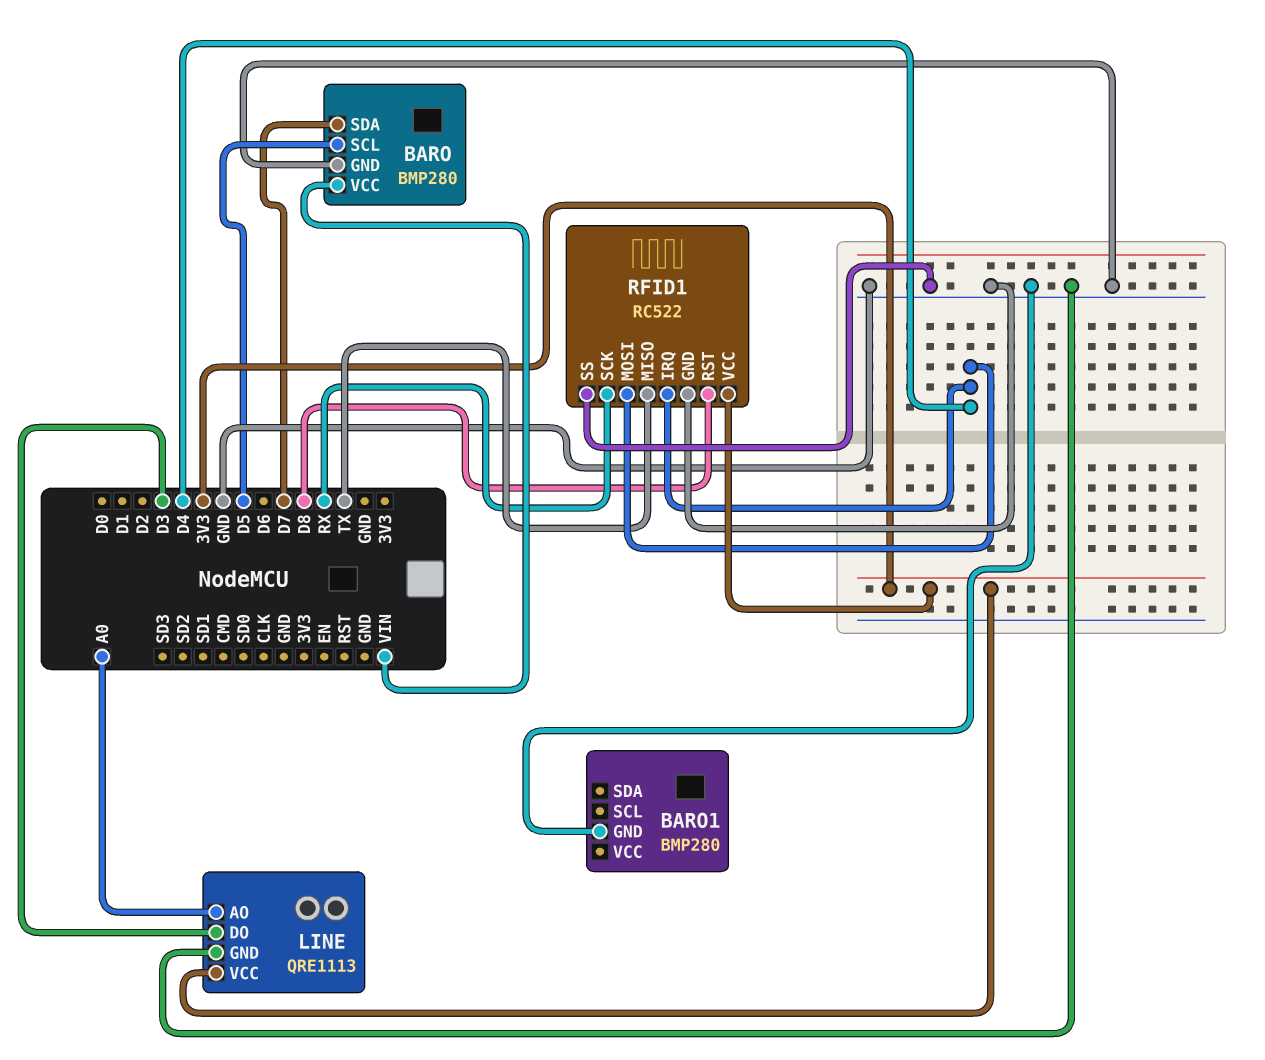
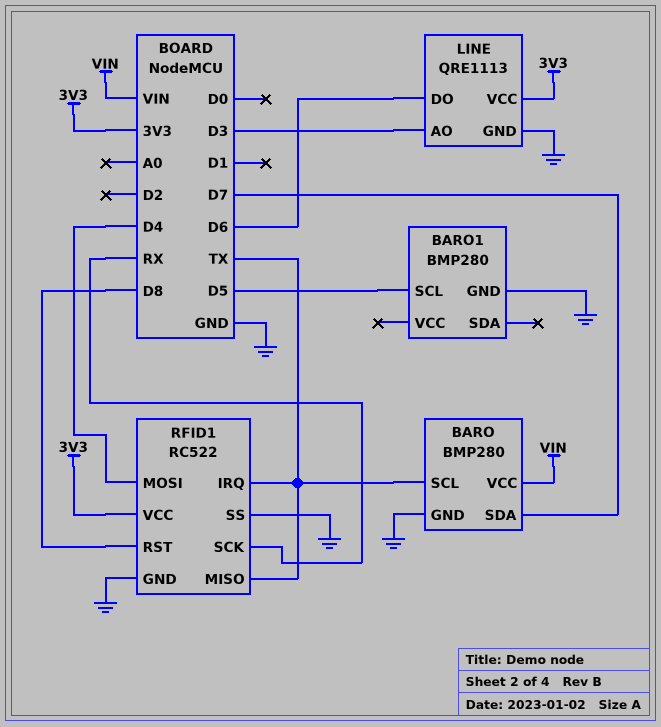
BARO pin SCL: D5 -> TX
BARO1 pin SCL: none -> D5
LINE pin AO: A0 -> D3
LINE pin DO: D3 -> D6
RFID1 pin IRQ: D4 -> TX

